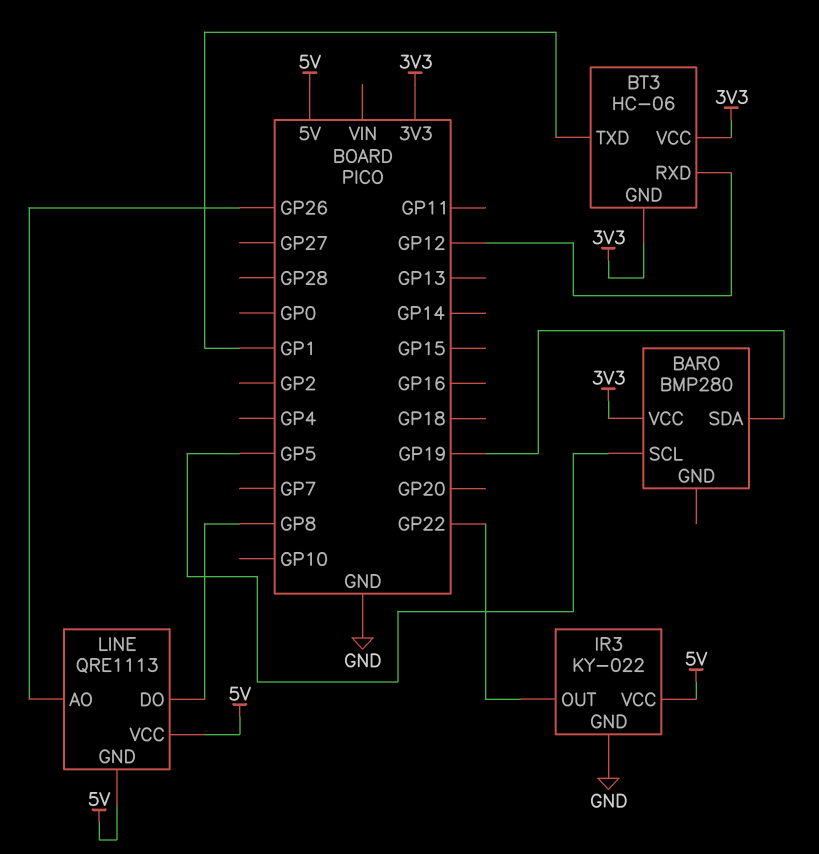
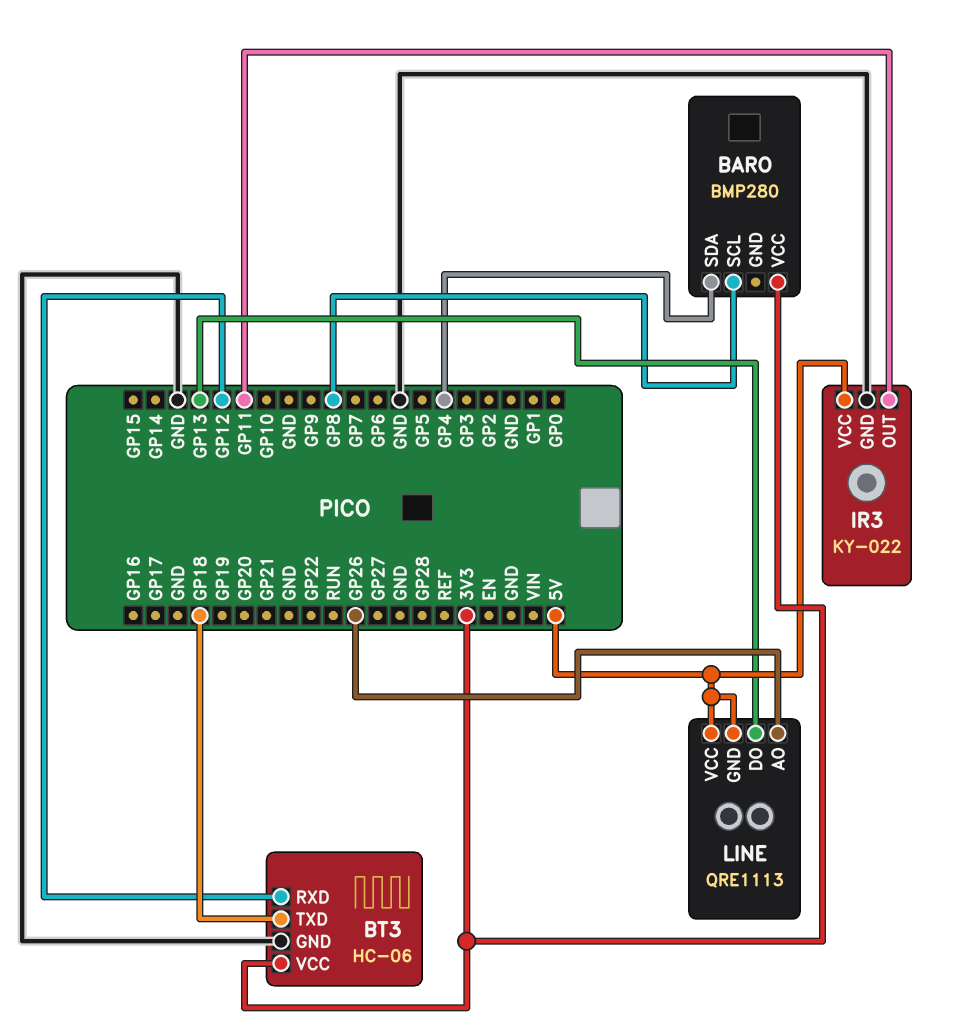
BARO pin SCL: GP5 -> GP8
BARO pin SDA: GP19 -> GP4
BT3 pin GND: 3V3 -> GND
BT3 pin TXD: GP1 -> GP18
IR3 pin OUT: GP22 -> GP11
LINE pin DO: GP8 -> GP13

